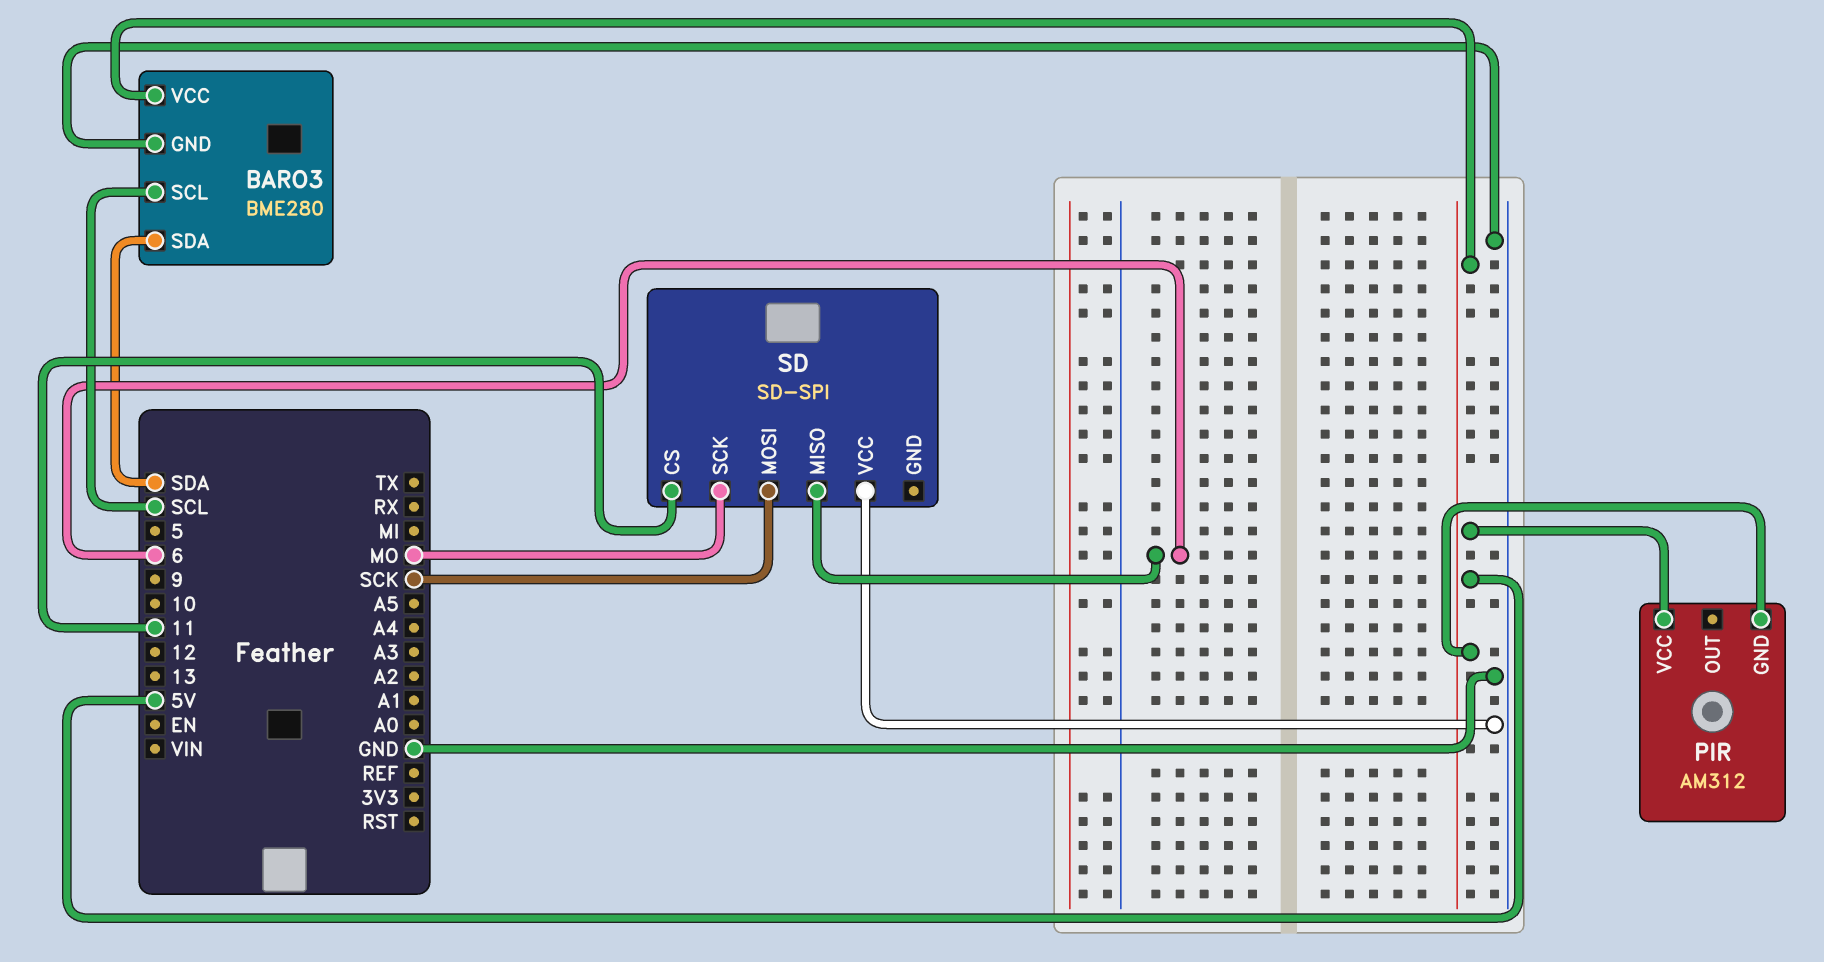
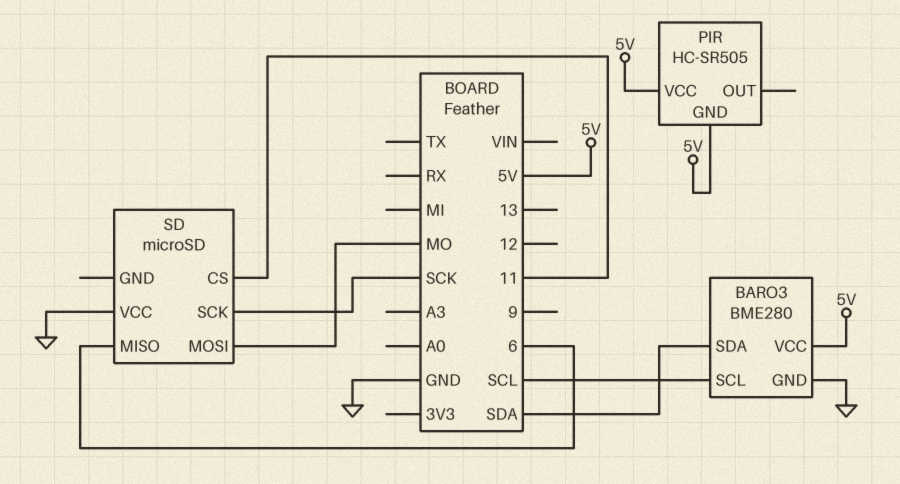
PIR: AM312 -> HC-SR505
SD: SD-SPI -> microSD
SD pin MOSI: SCK -> MO
SD pin SCK: MO -> SCK

